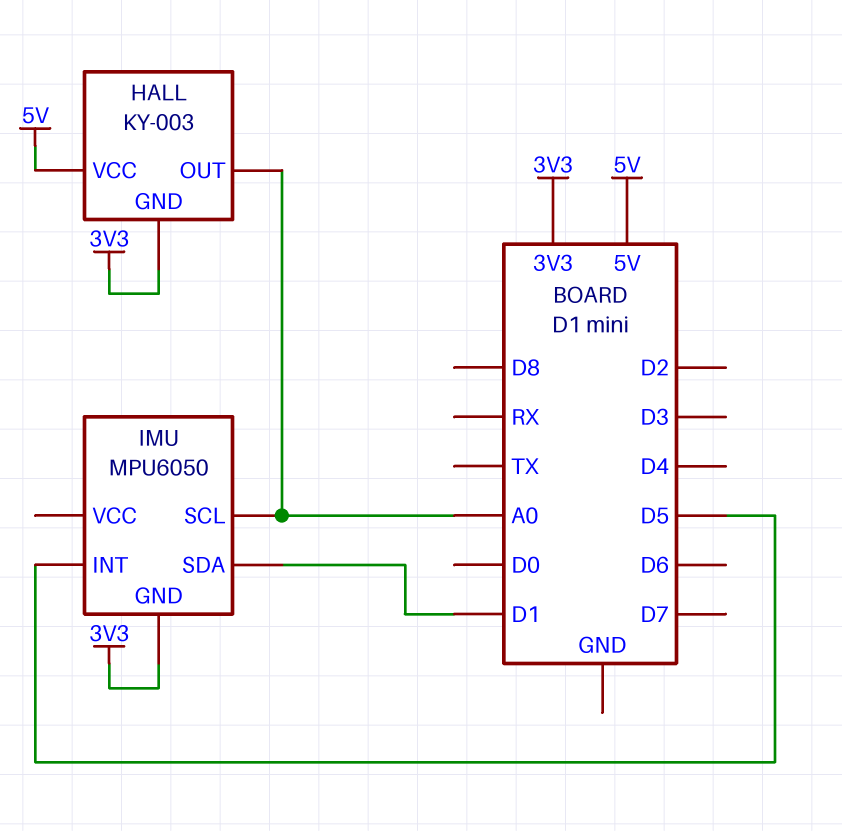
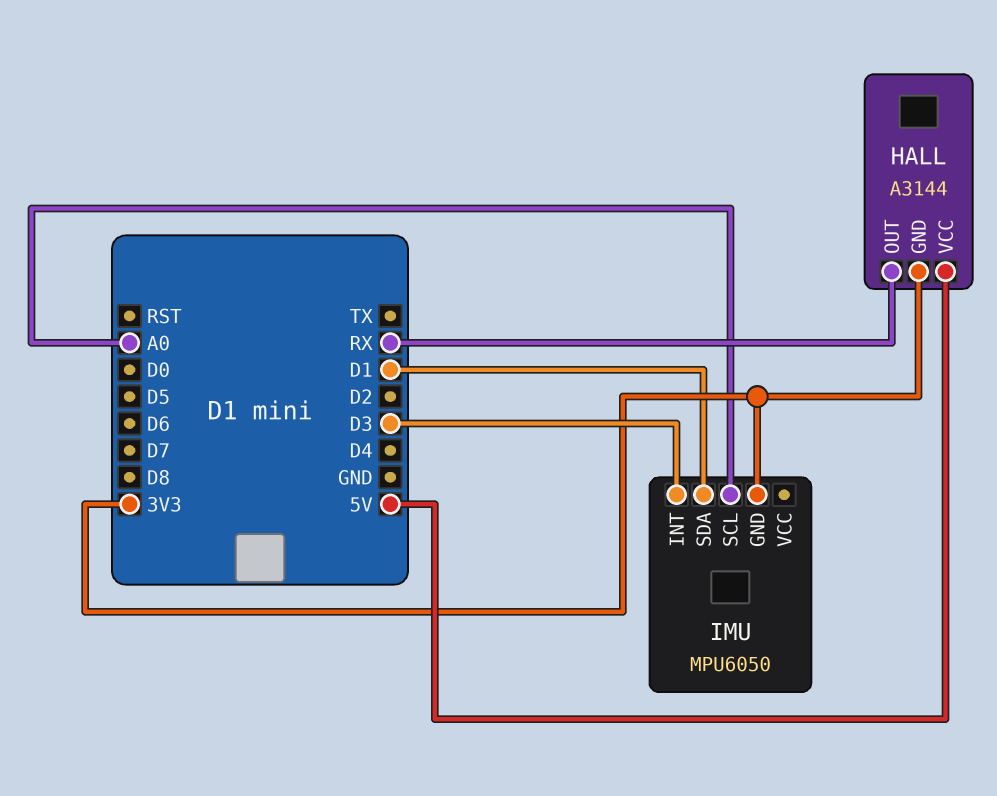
HALL: KY-003 -> A3144
HALL pin OUT: A0 -> RX
IMU pin INT: D5 -> D3

